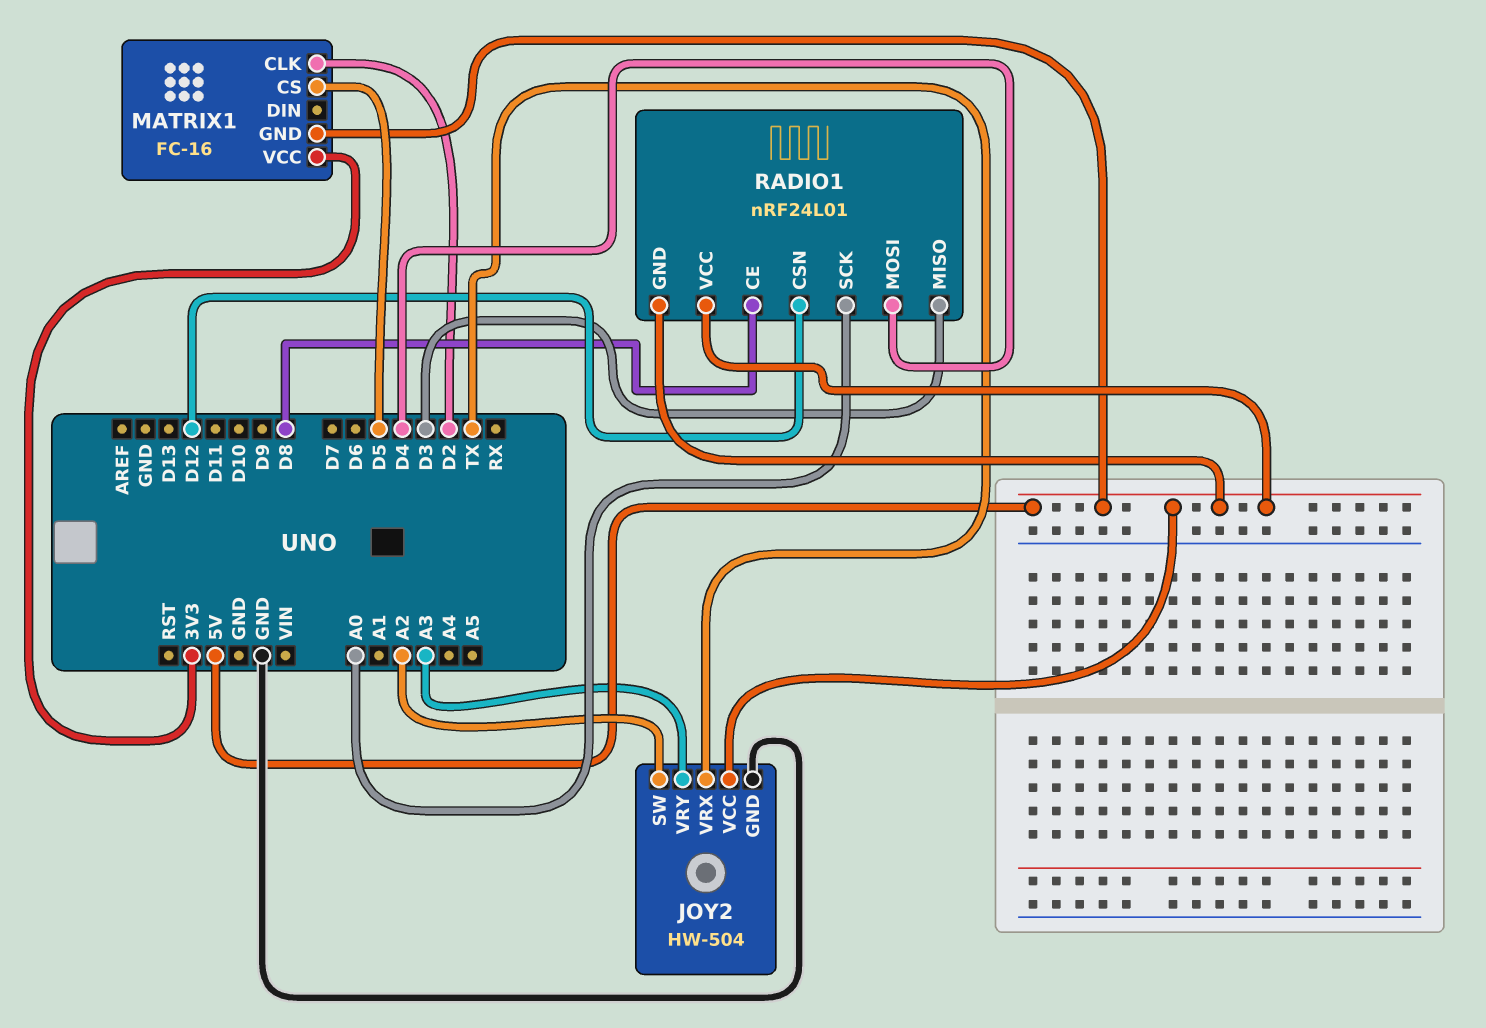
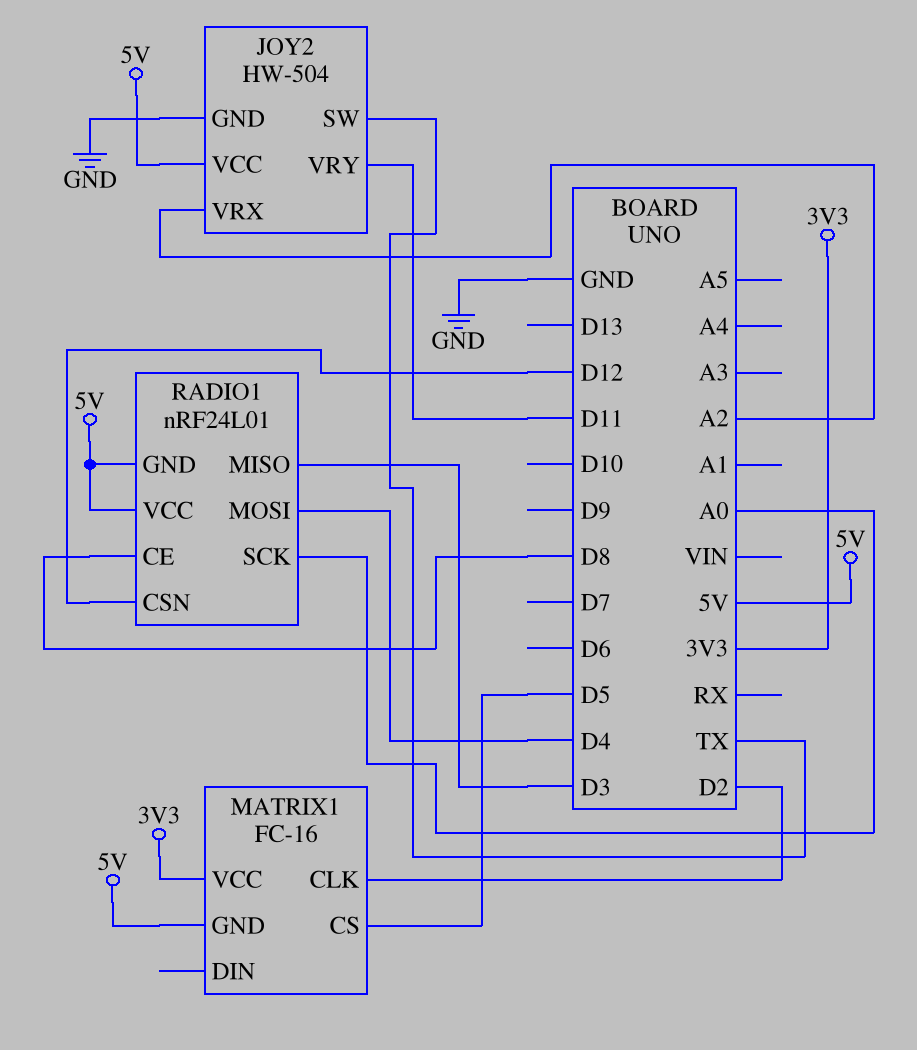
JOY2 pin SW: A2 -> TX
JOY2 pin VRX: TX -> A2
JOY2 pin VRY: A3 -> D11

